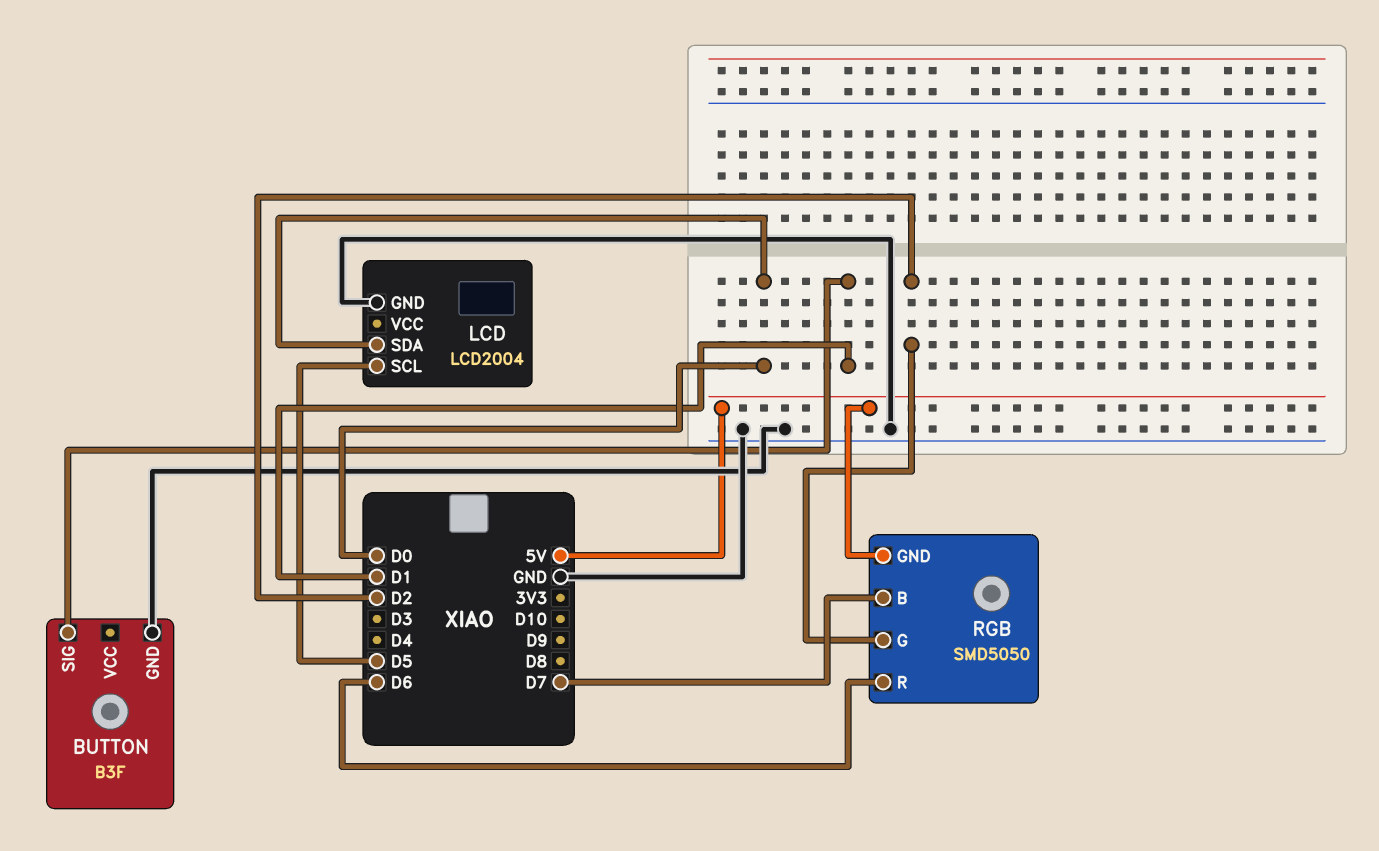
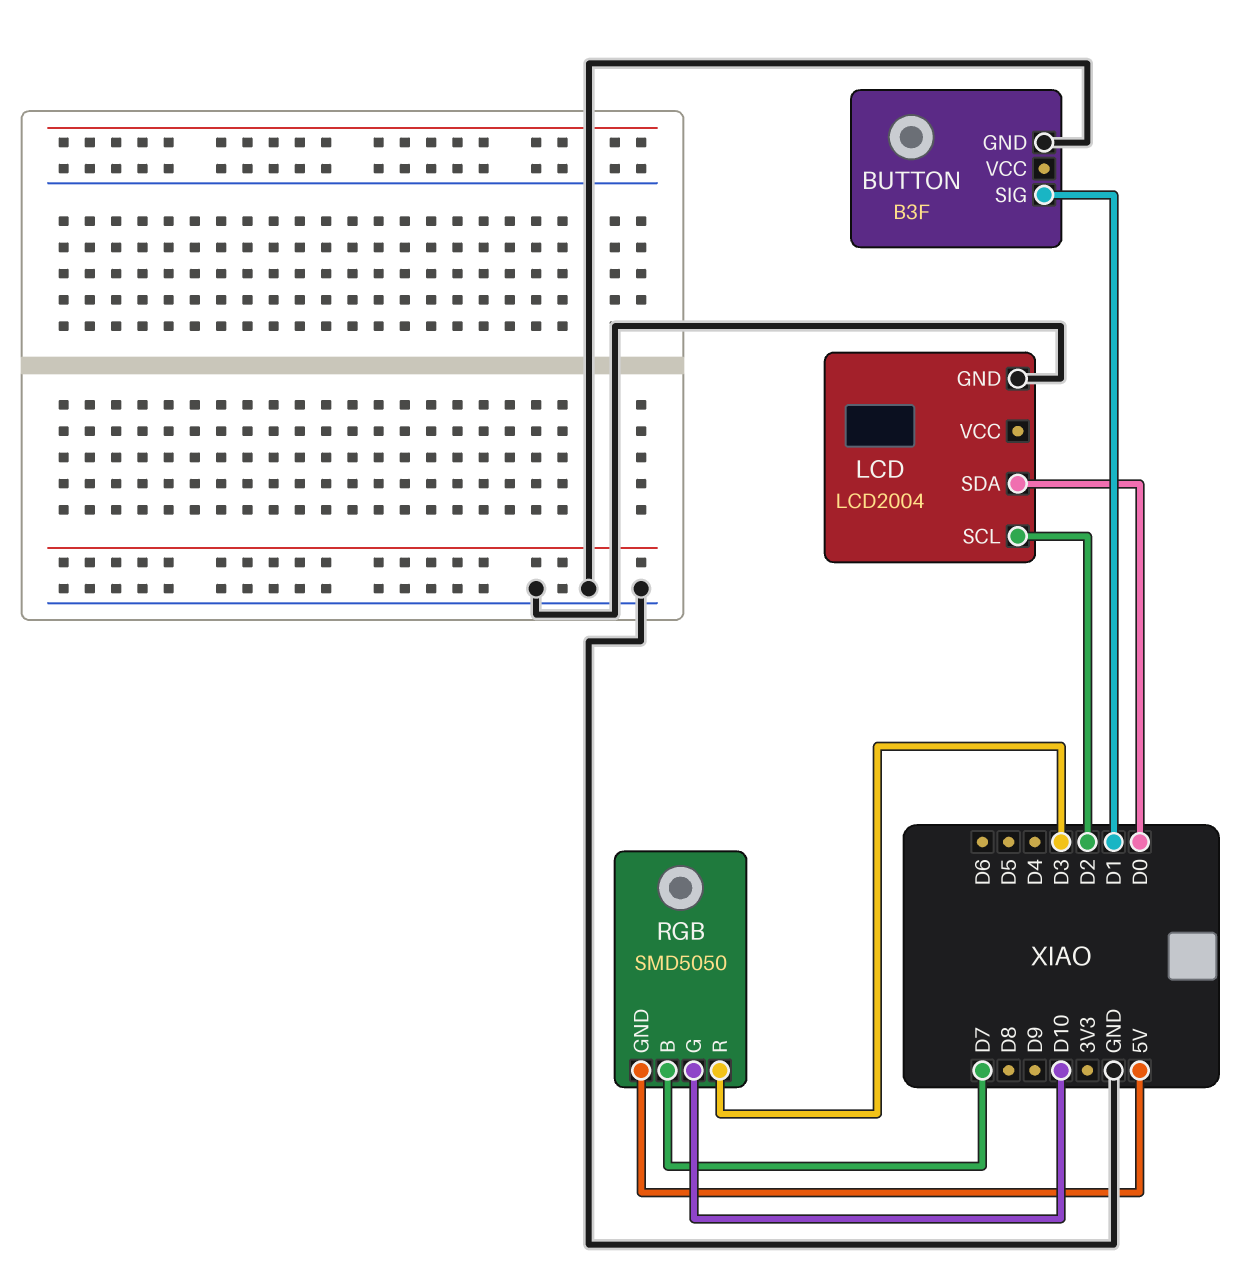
LCD pin SCL: D5 -> D2
RGB pin G: D2 -> D10
RGB pin R: D6 -> D3

